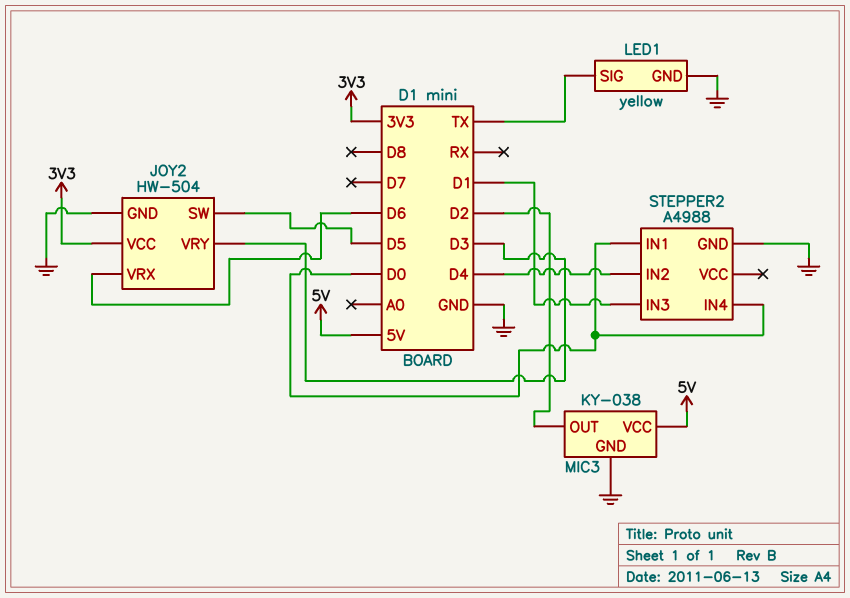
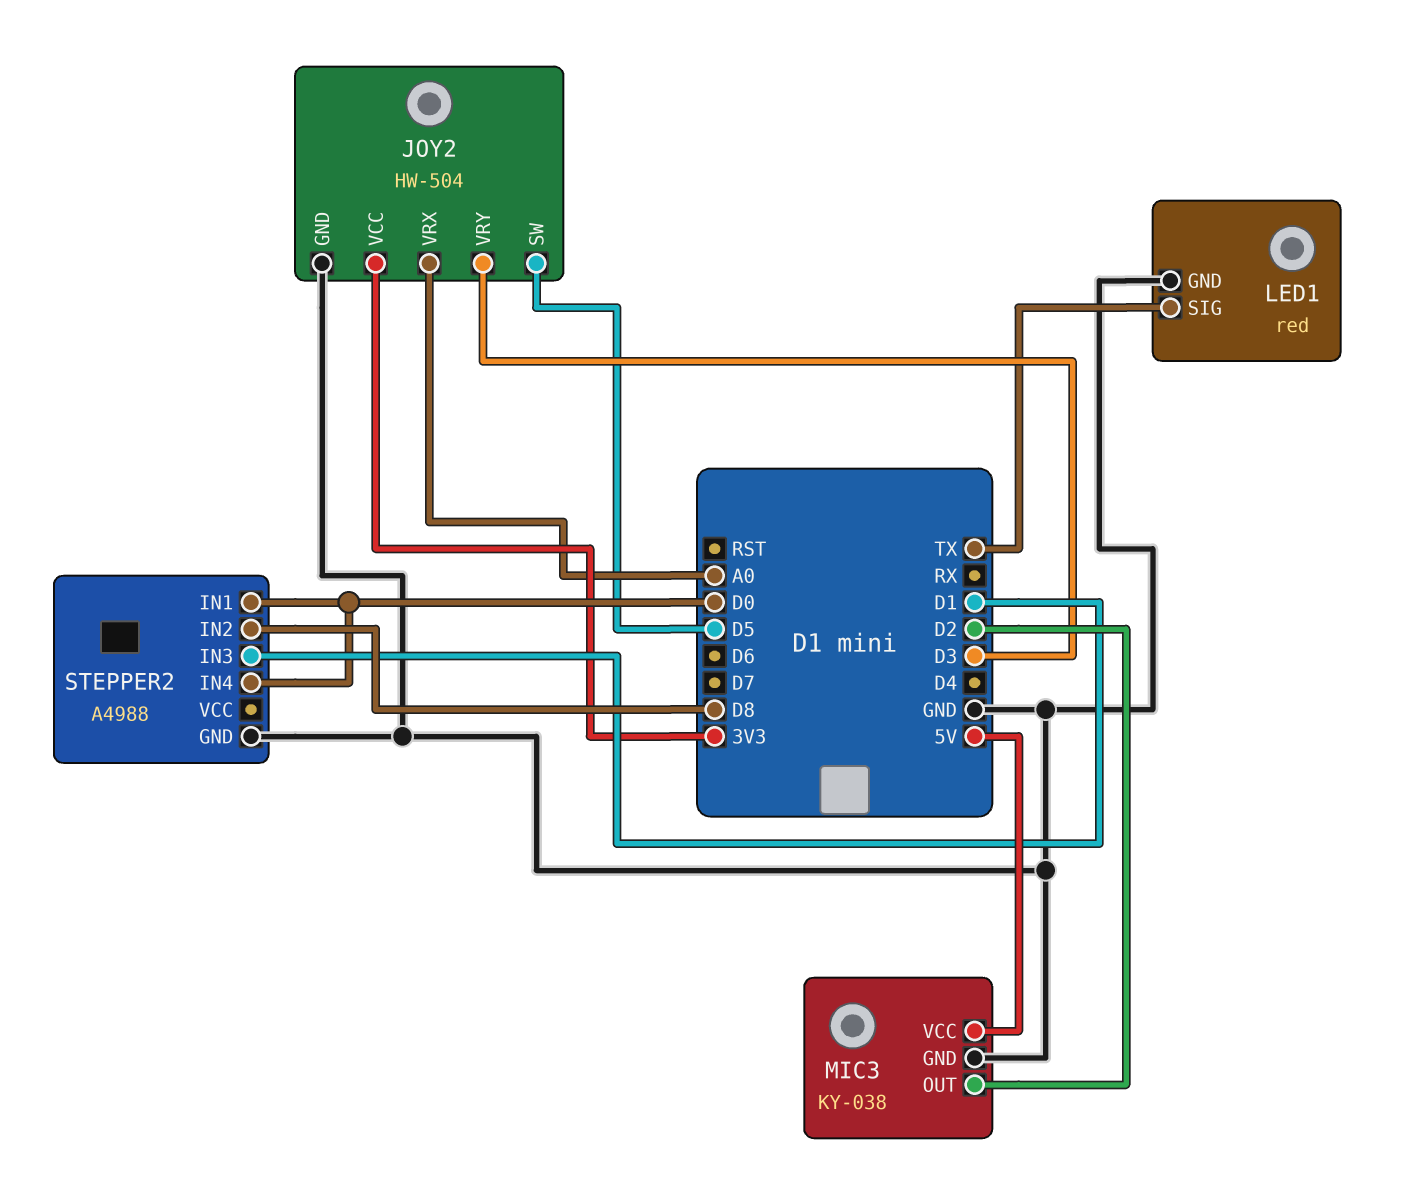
JOY2 pin VRX: D6 -> A0
LED1: yellow -> red
STEPPER2 pin IN2: D4 -> D8

